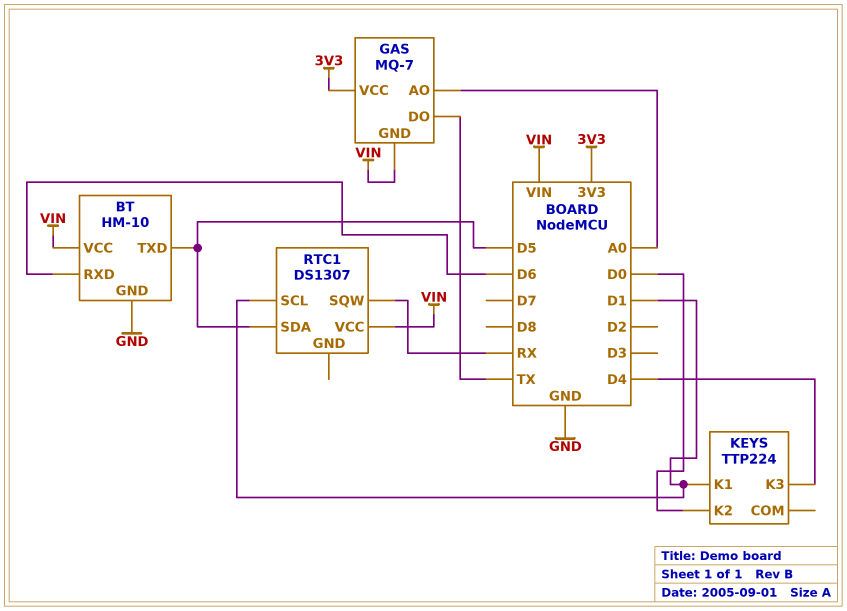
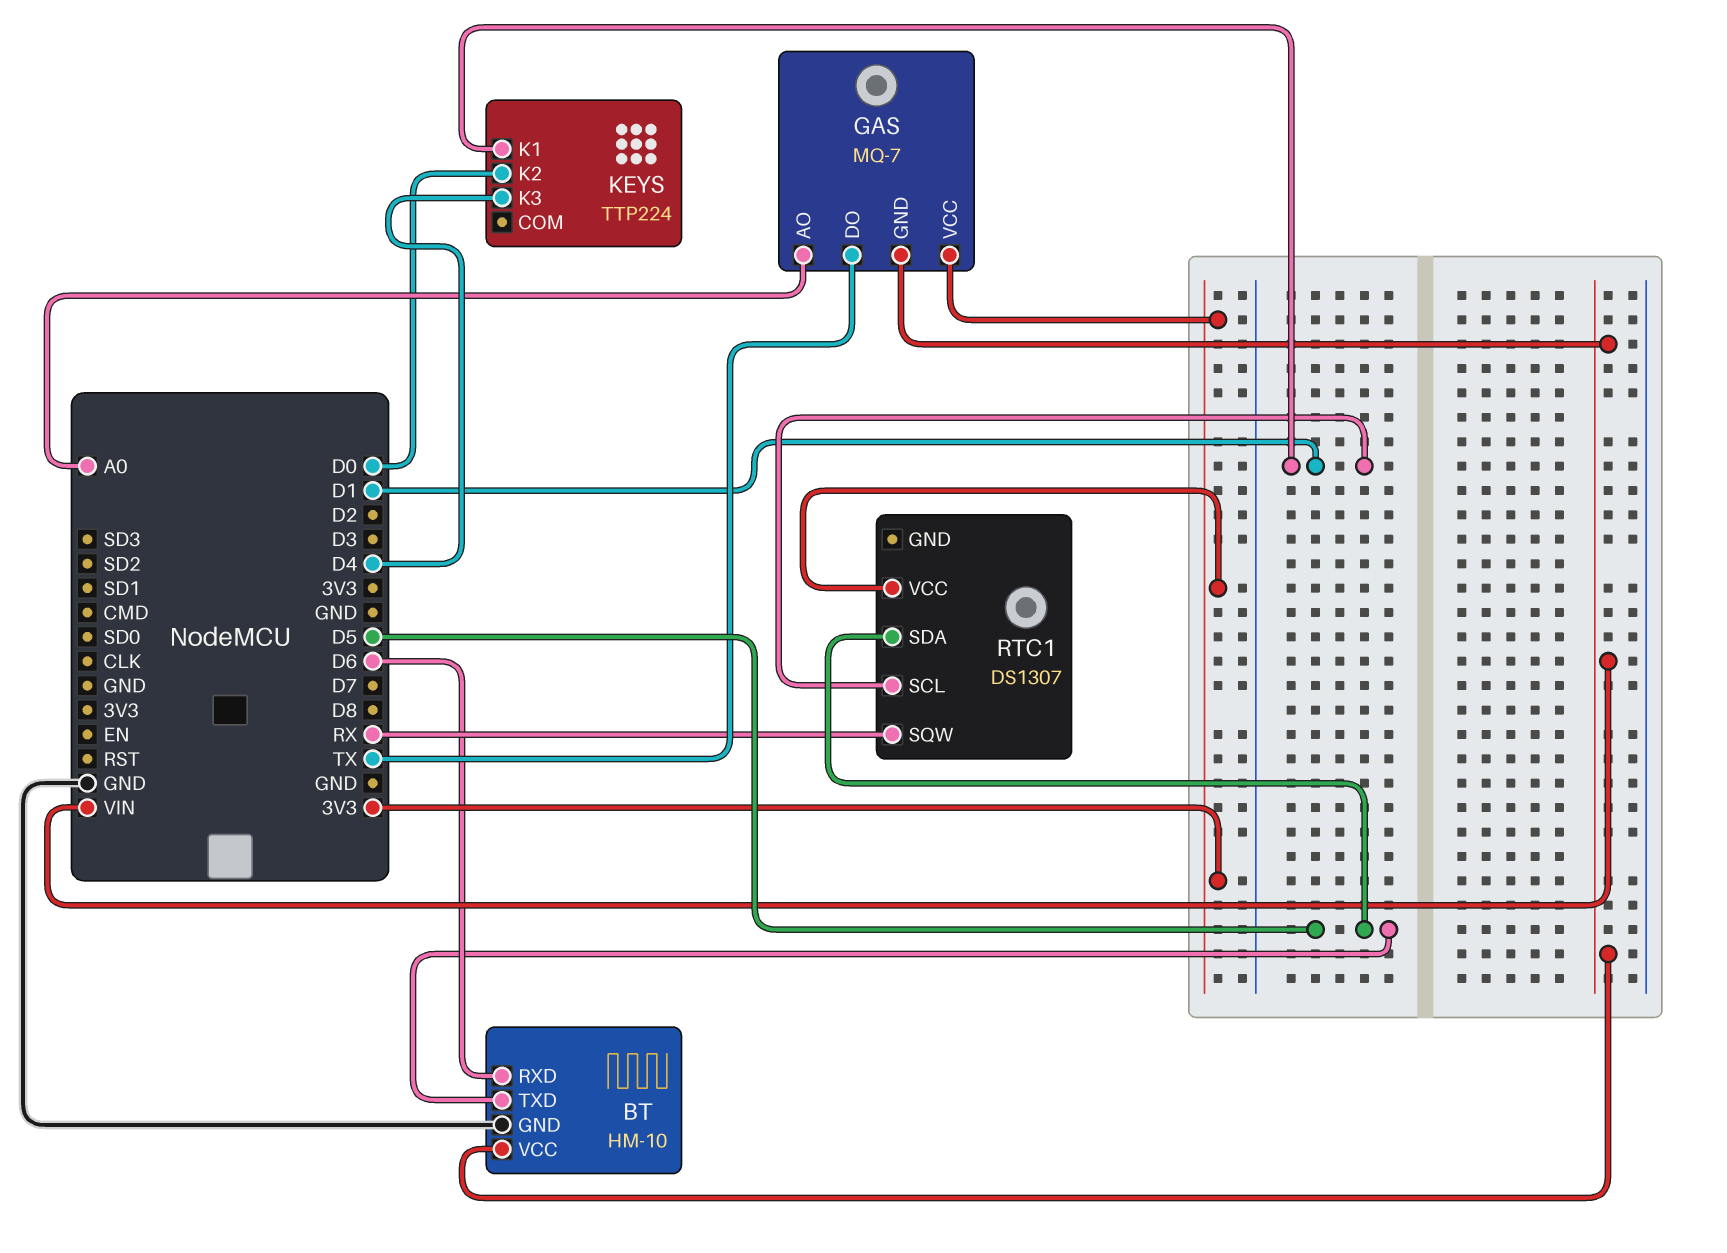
RTC1 pin VCC: VIN -> 3V3

